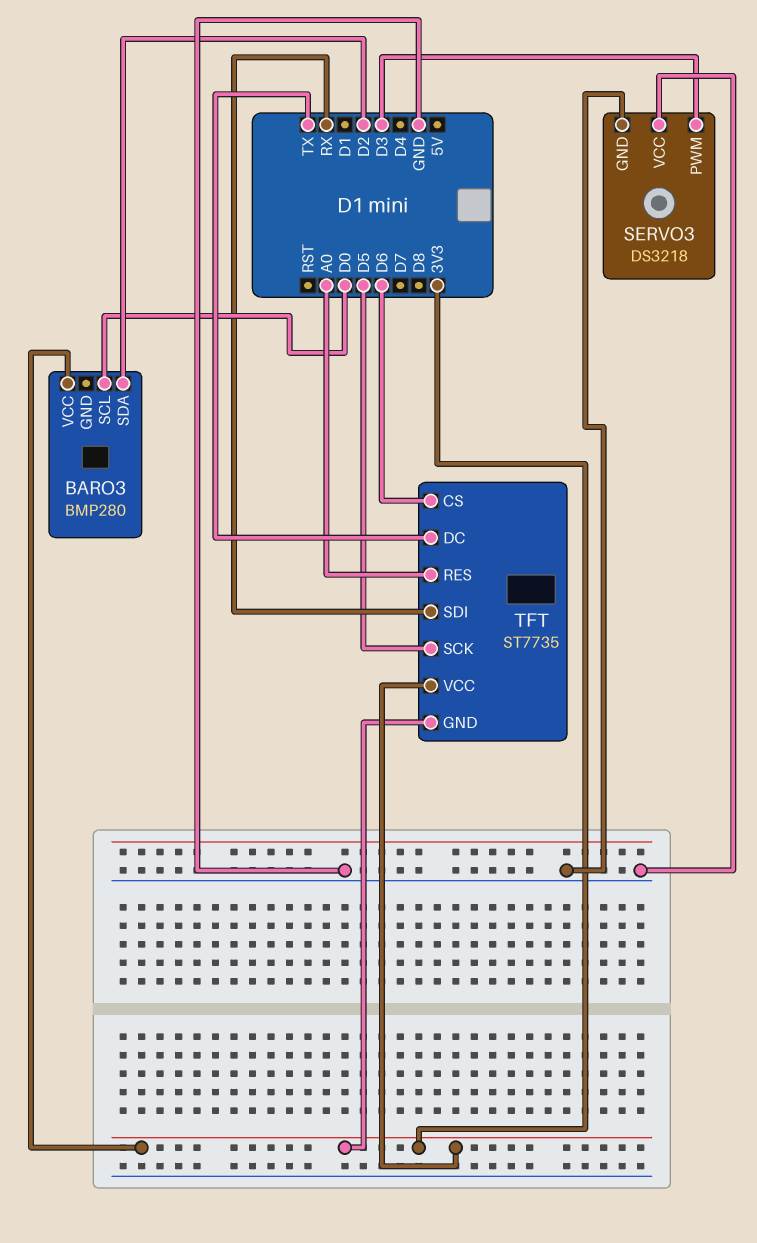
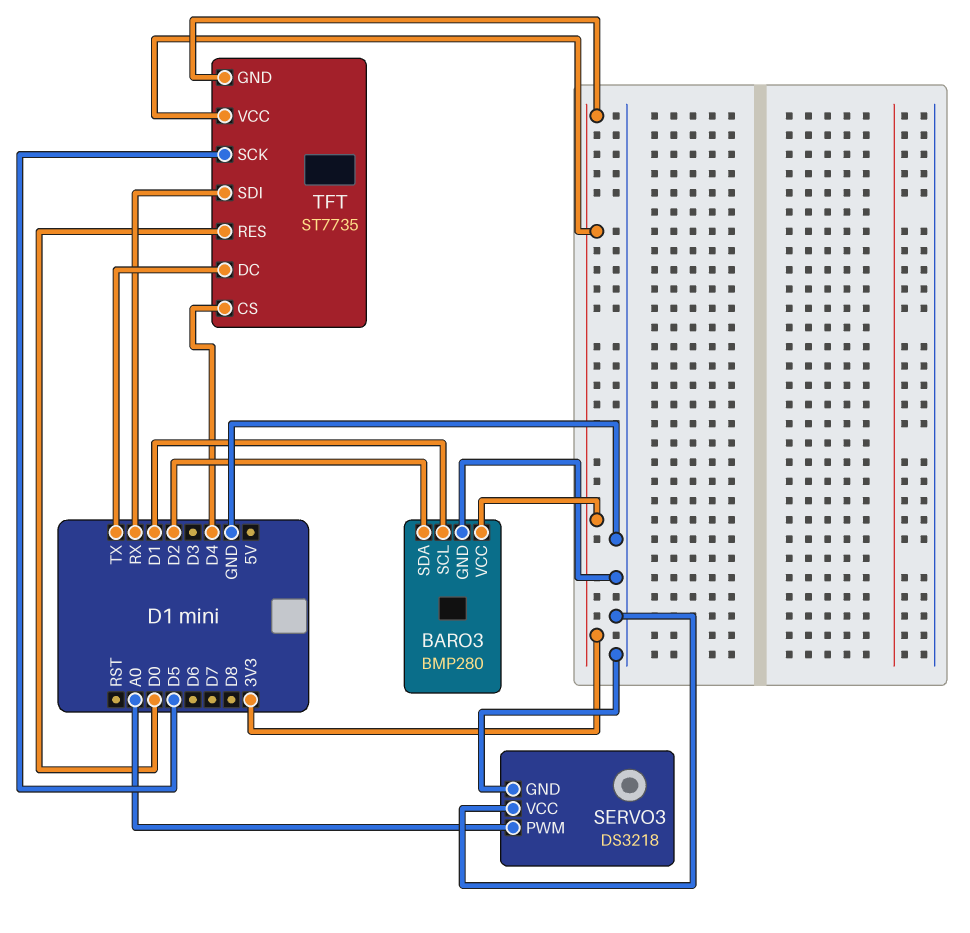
BARO3 pin GND: none -> GND
BARO3 pin SCL: D0 -> D1
SERVO3 pin PWM: D3 -> A0
TFT pin CS: D6 -> D4
TFT pin RES: A0 -> D0

